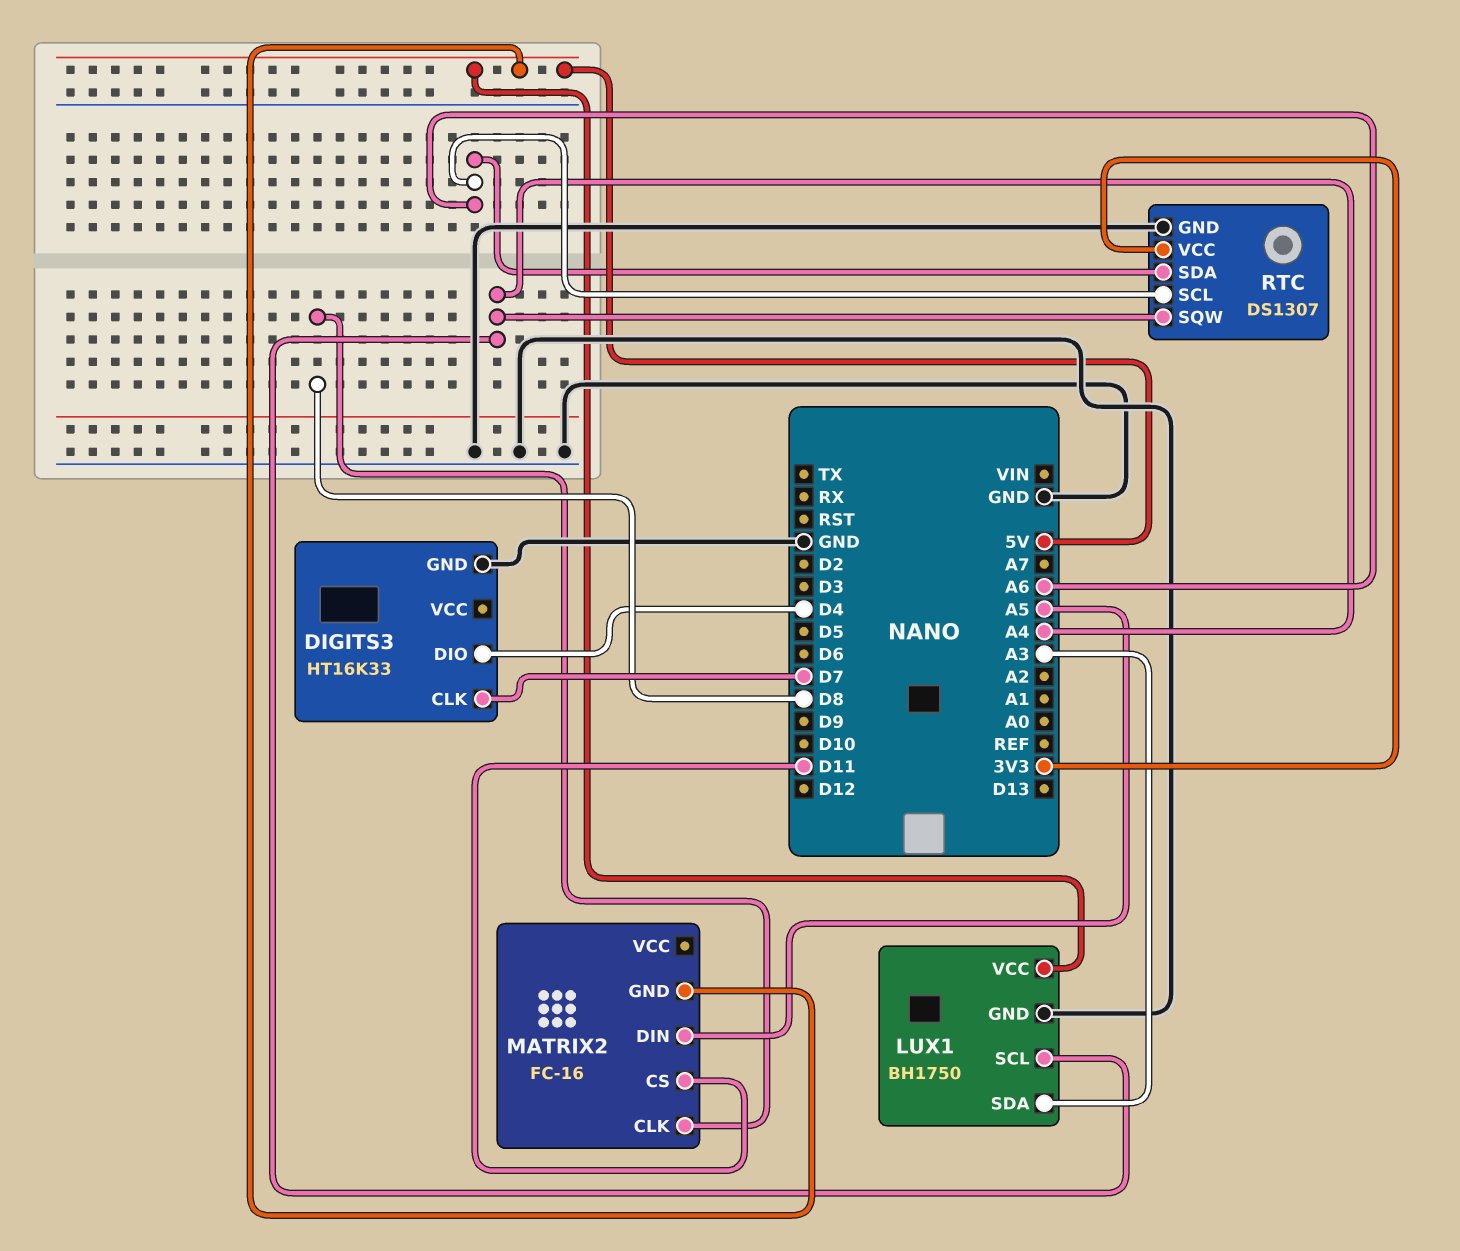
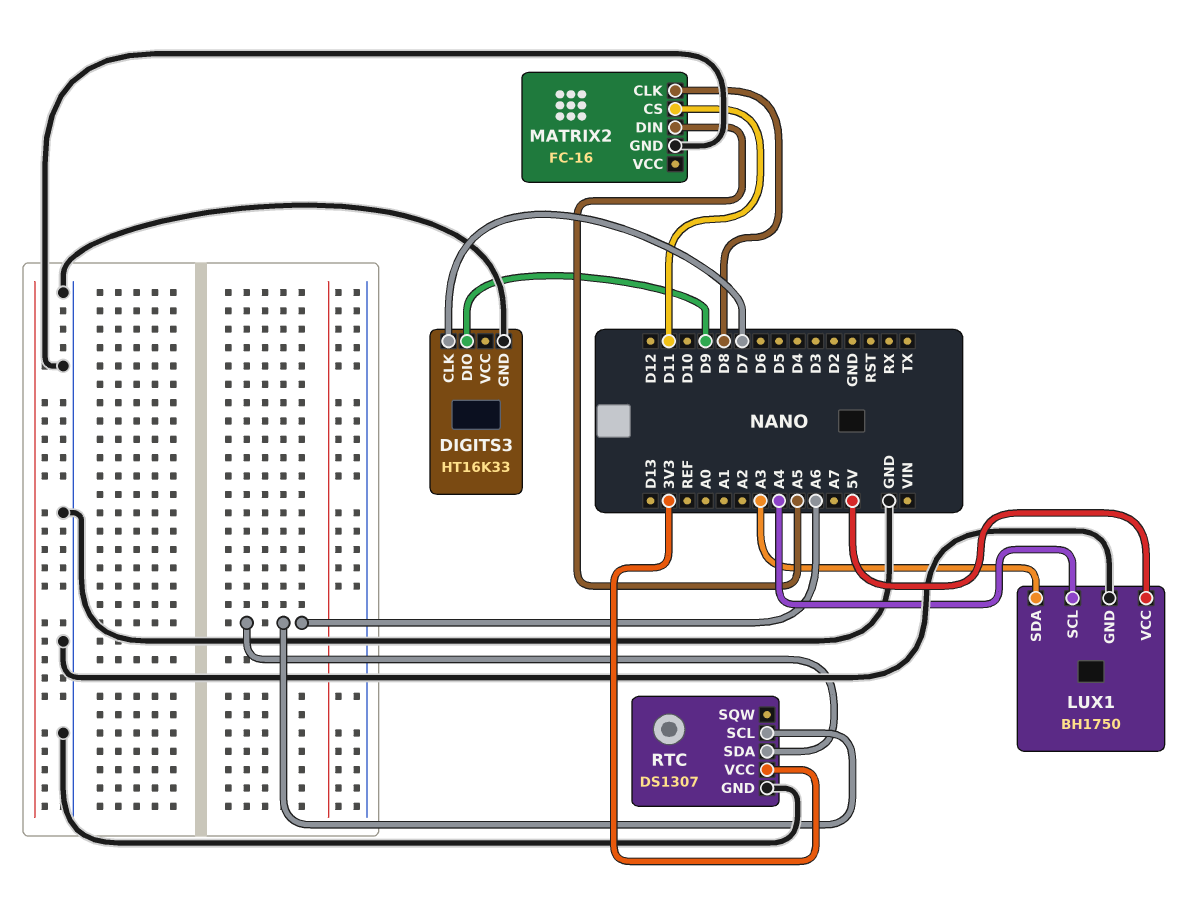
DIGITS3 pin DIO: D4 -> D9
MATRIX2 pin GND: 5V -> GND
RTC pin SQW: A4 -> none

